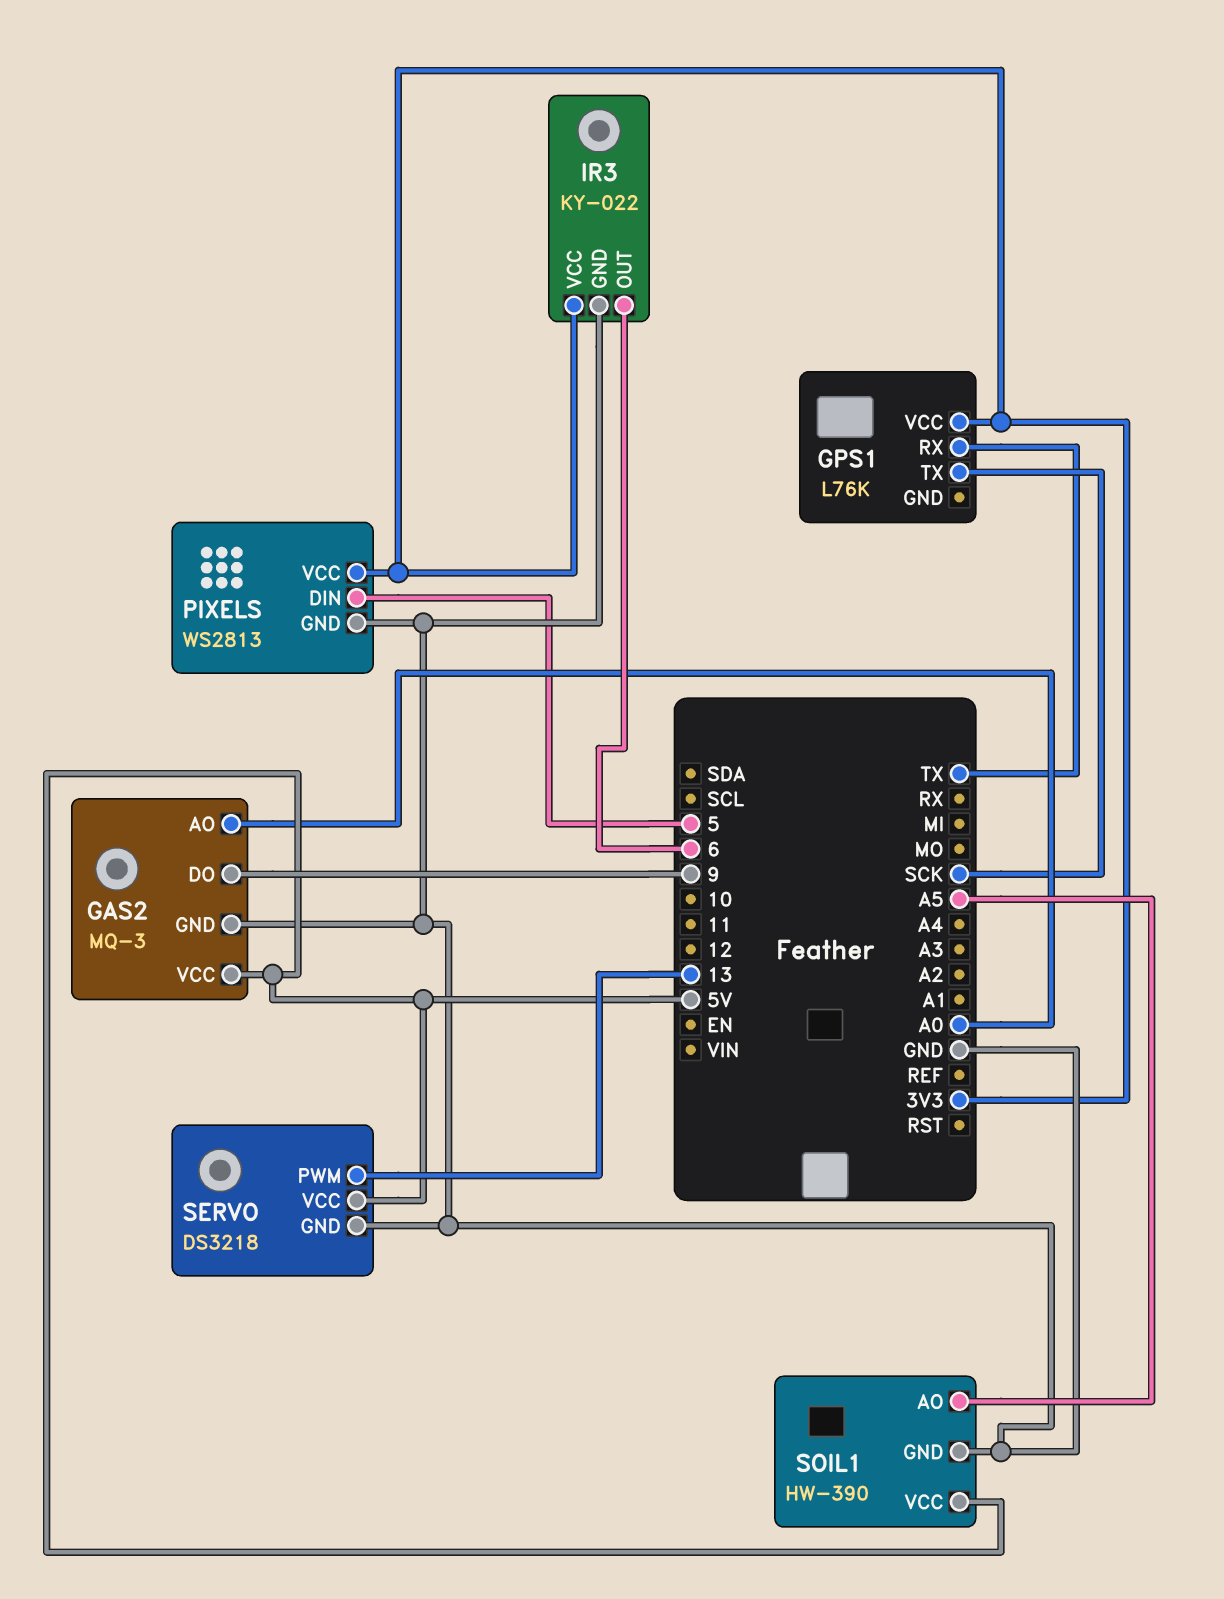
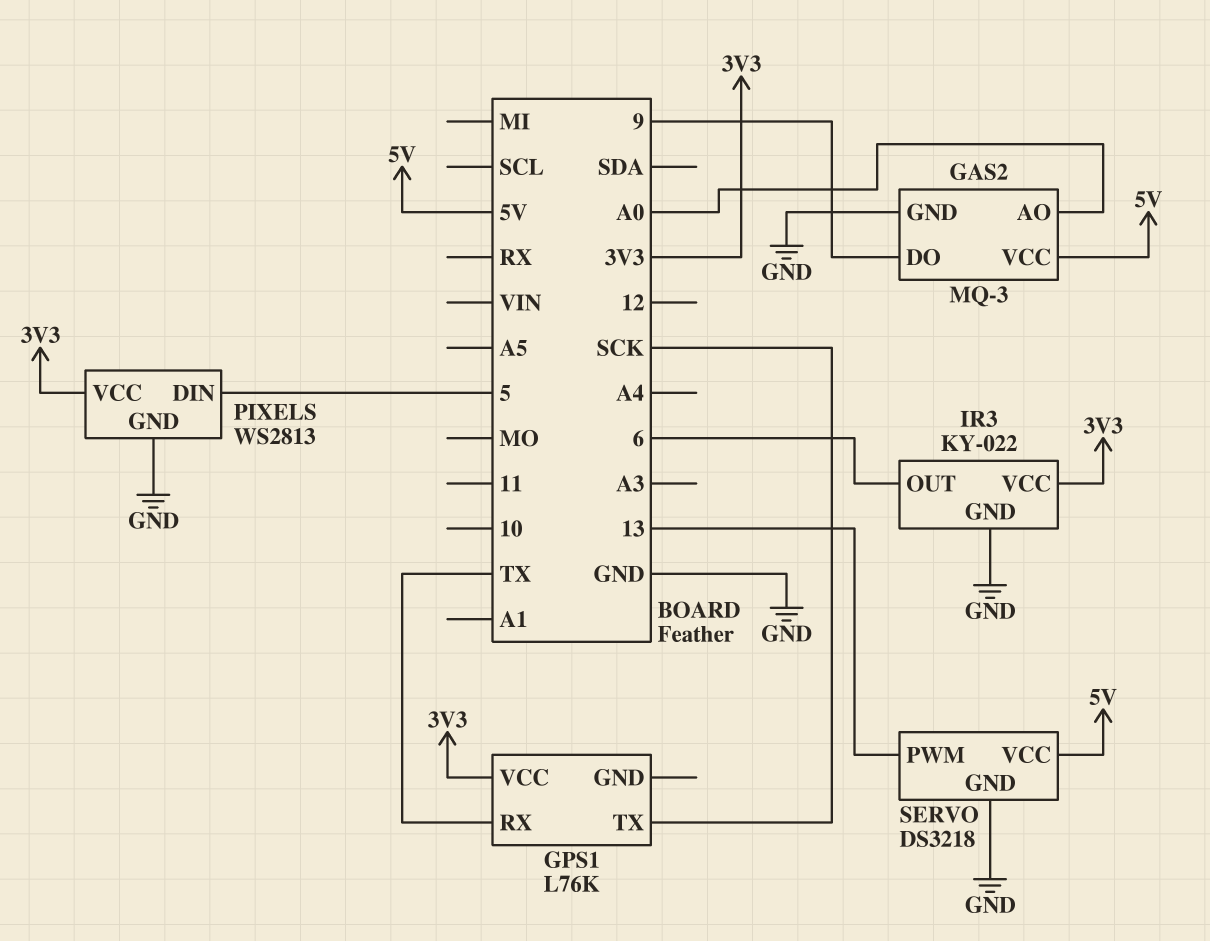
SOIL1: HW-390 -> none
SOIL1 pin AO: A5 -> none
SOIL1 pin GND: GND -> none
SOIL1 pin VCC: 5V -> none

